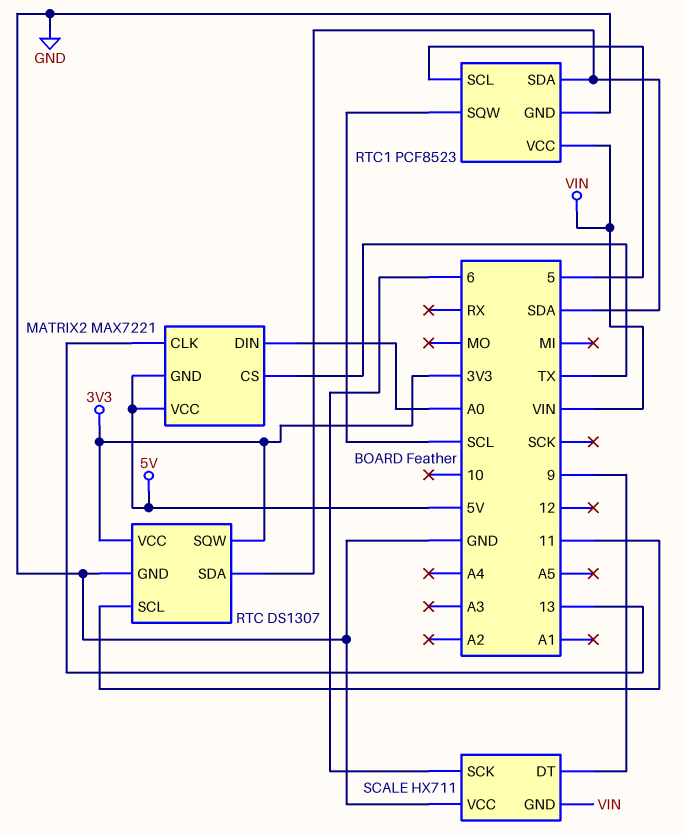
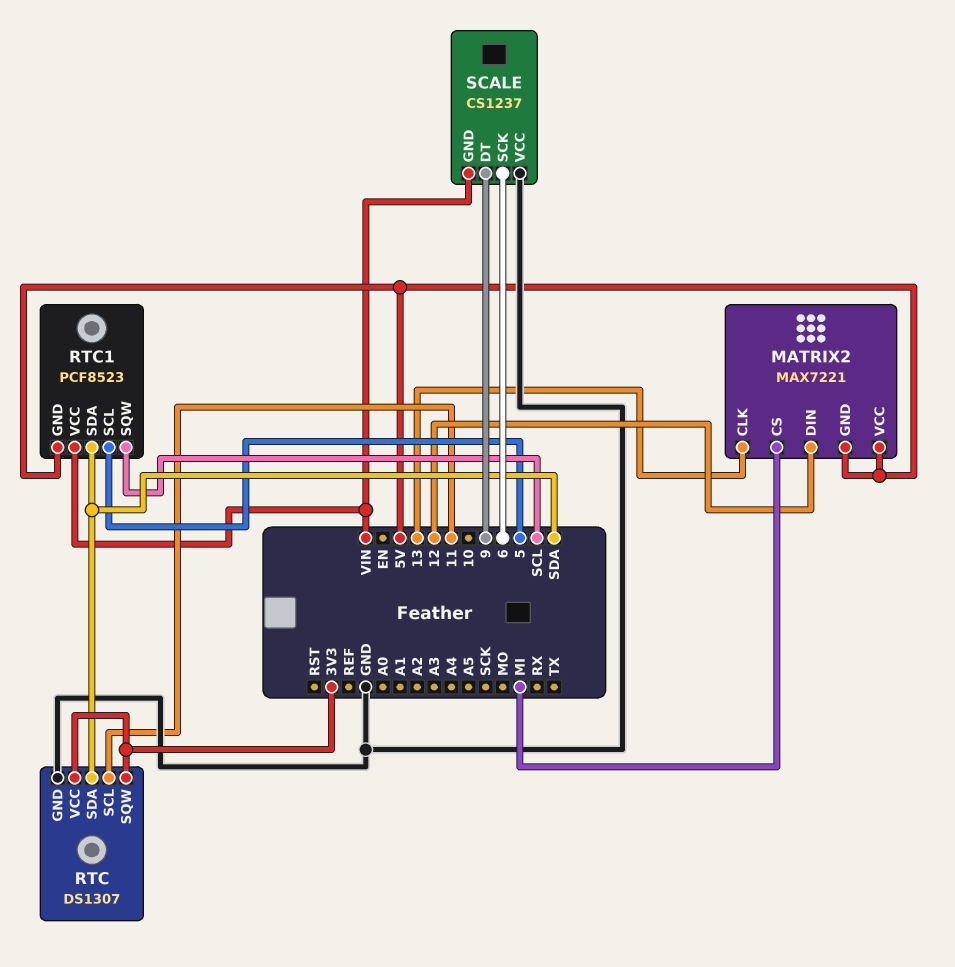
MATRIX2 pin CS: TX -> MI
MATRIX2 pin DIN: A0 -> 12
RTC1 pin GND: GND -> 5V
SCALE: HX711 -> CS1237

